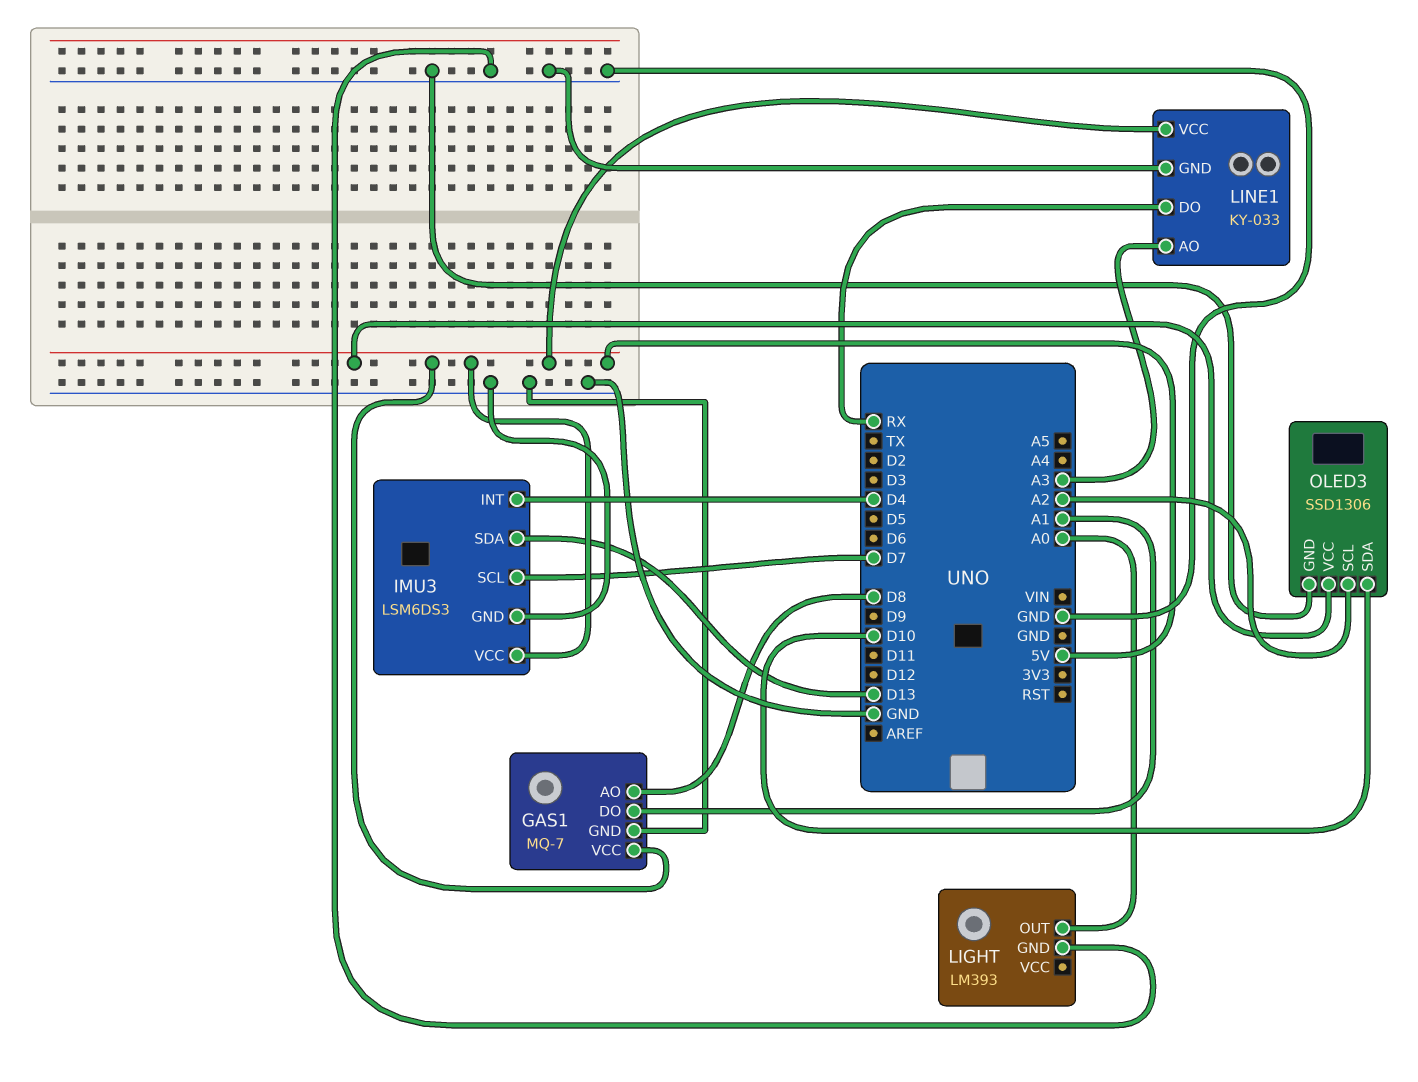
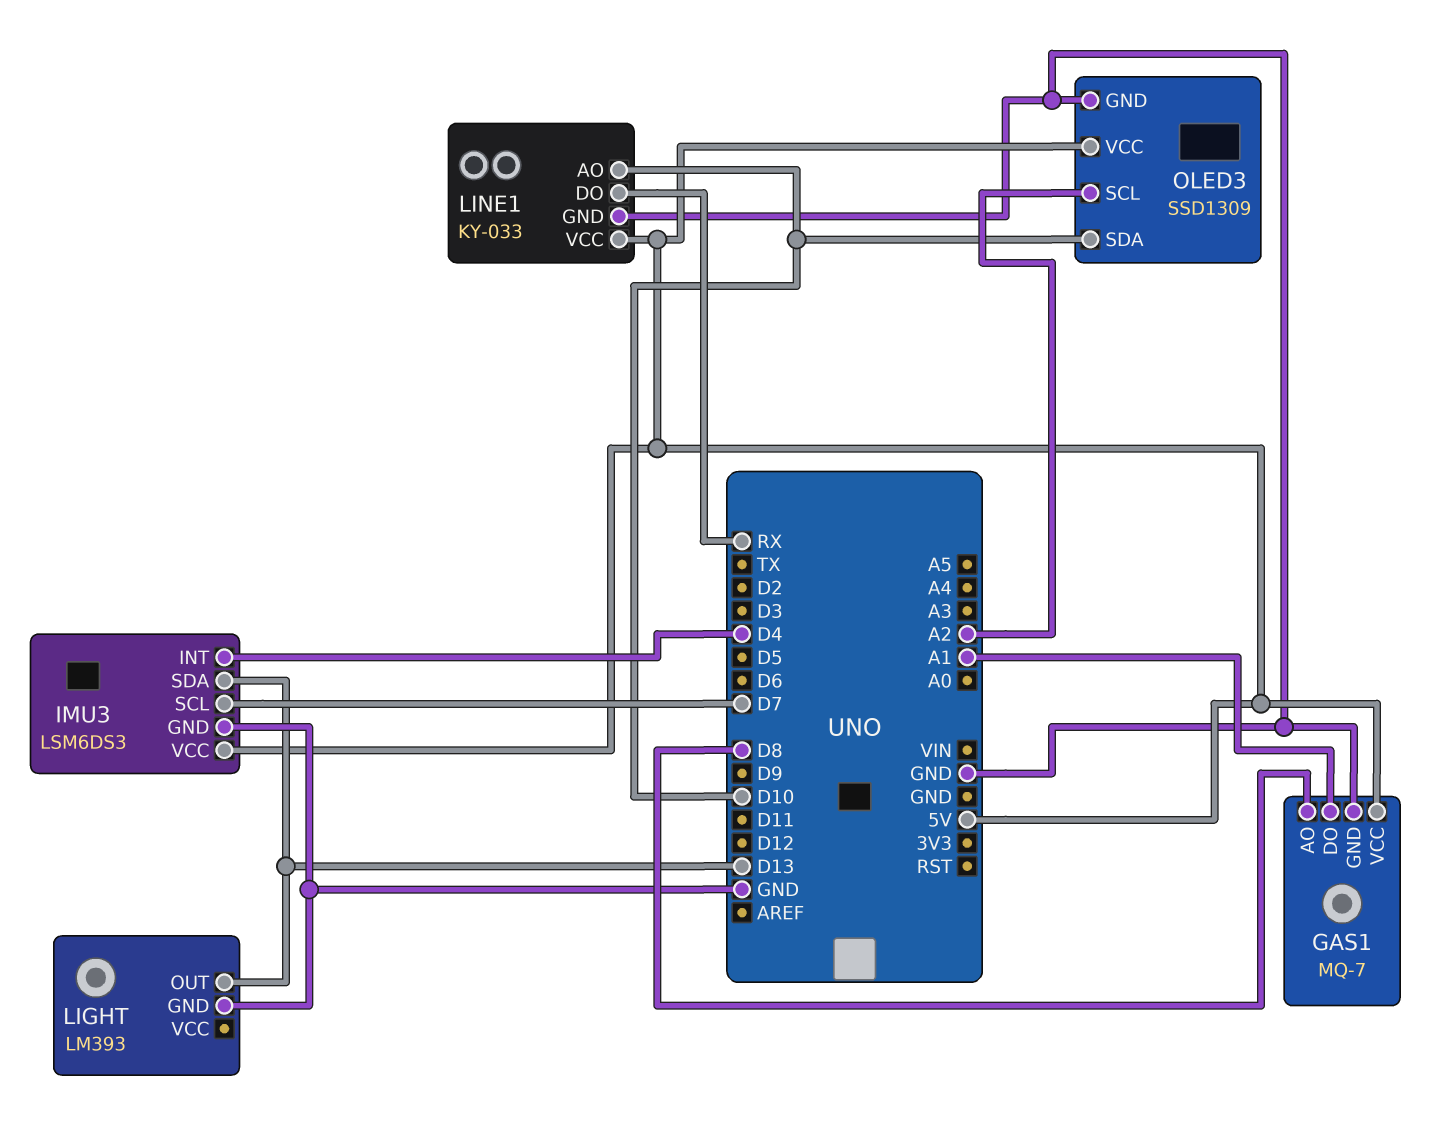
LIGHT pin OUT: A0 -> D13
LINE1 pin AO: A3 -> D10
OLED3: SSD1306 -> SSD1309

